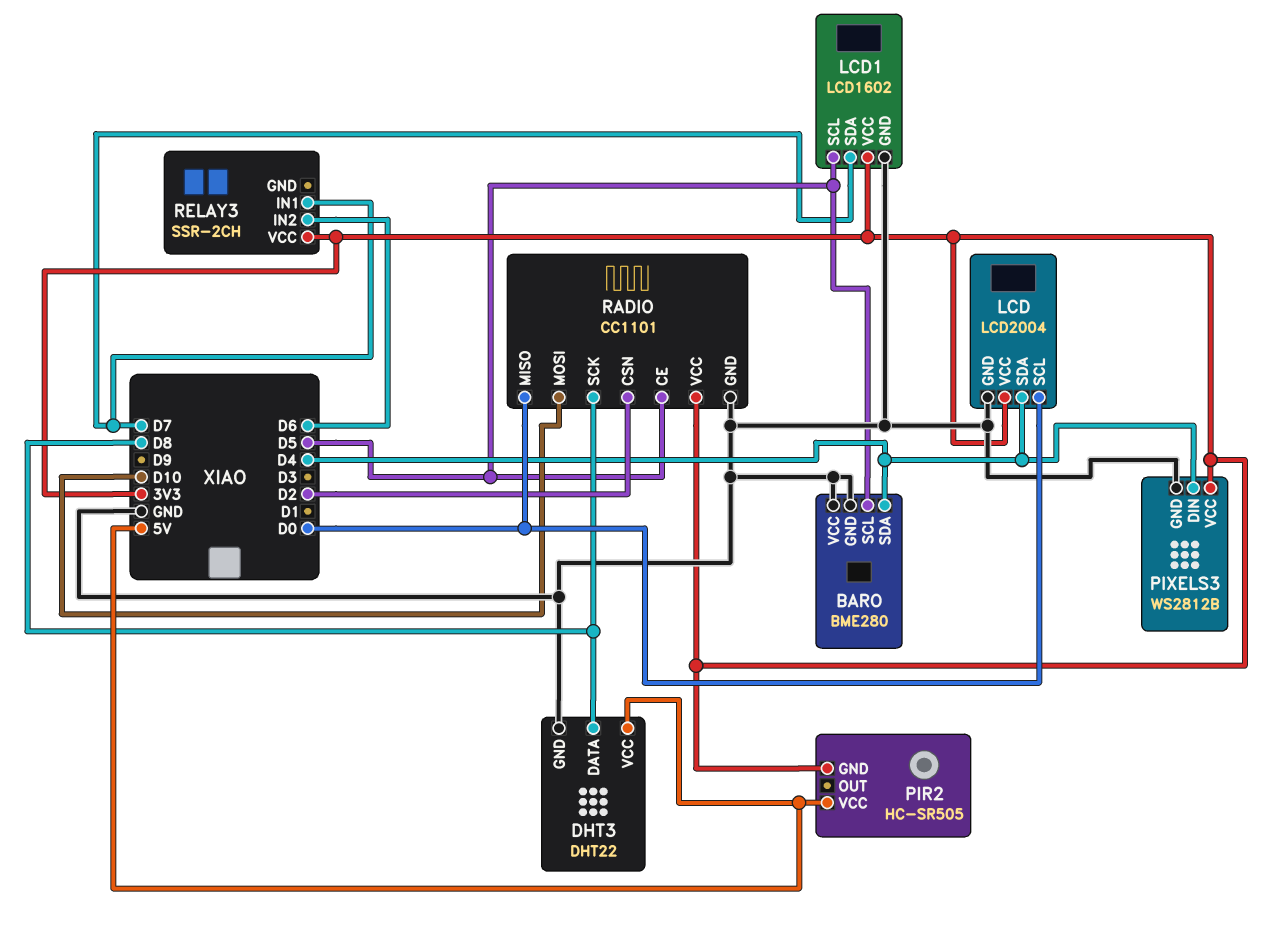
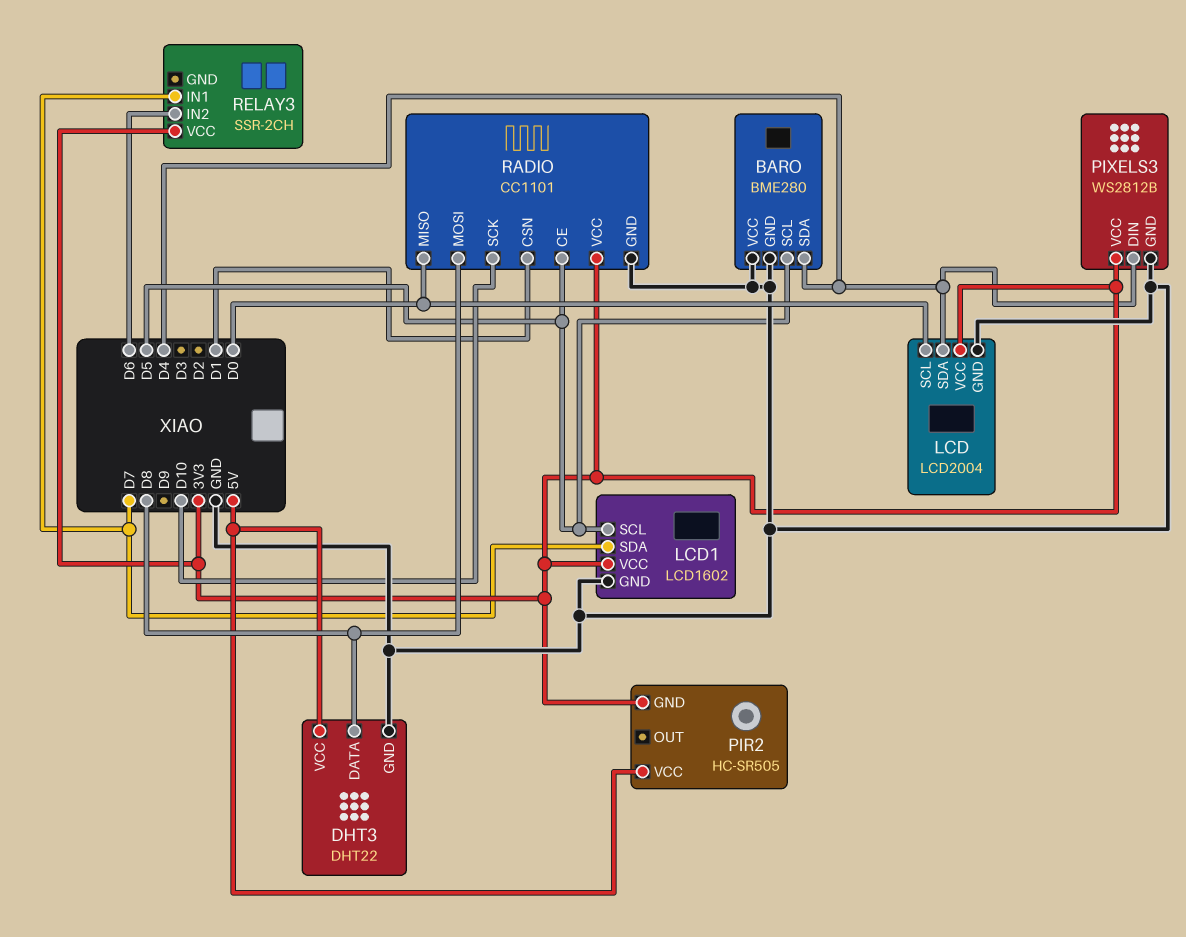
RADIO pin CSN: D2 -> D1
RADIO pin MOSI: D10 -> D8
RADIO pin SCK: D8 -> D10

